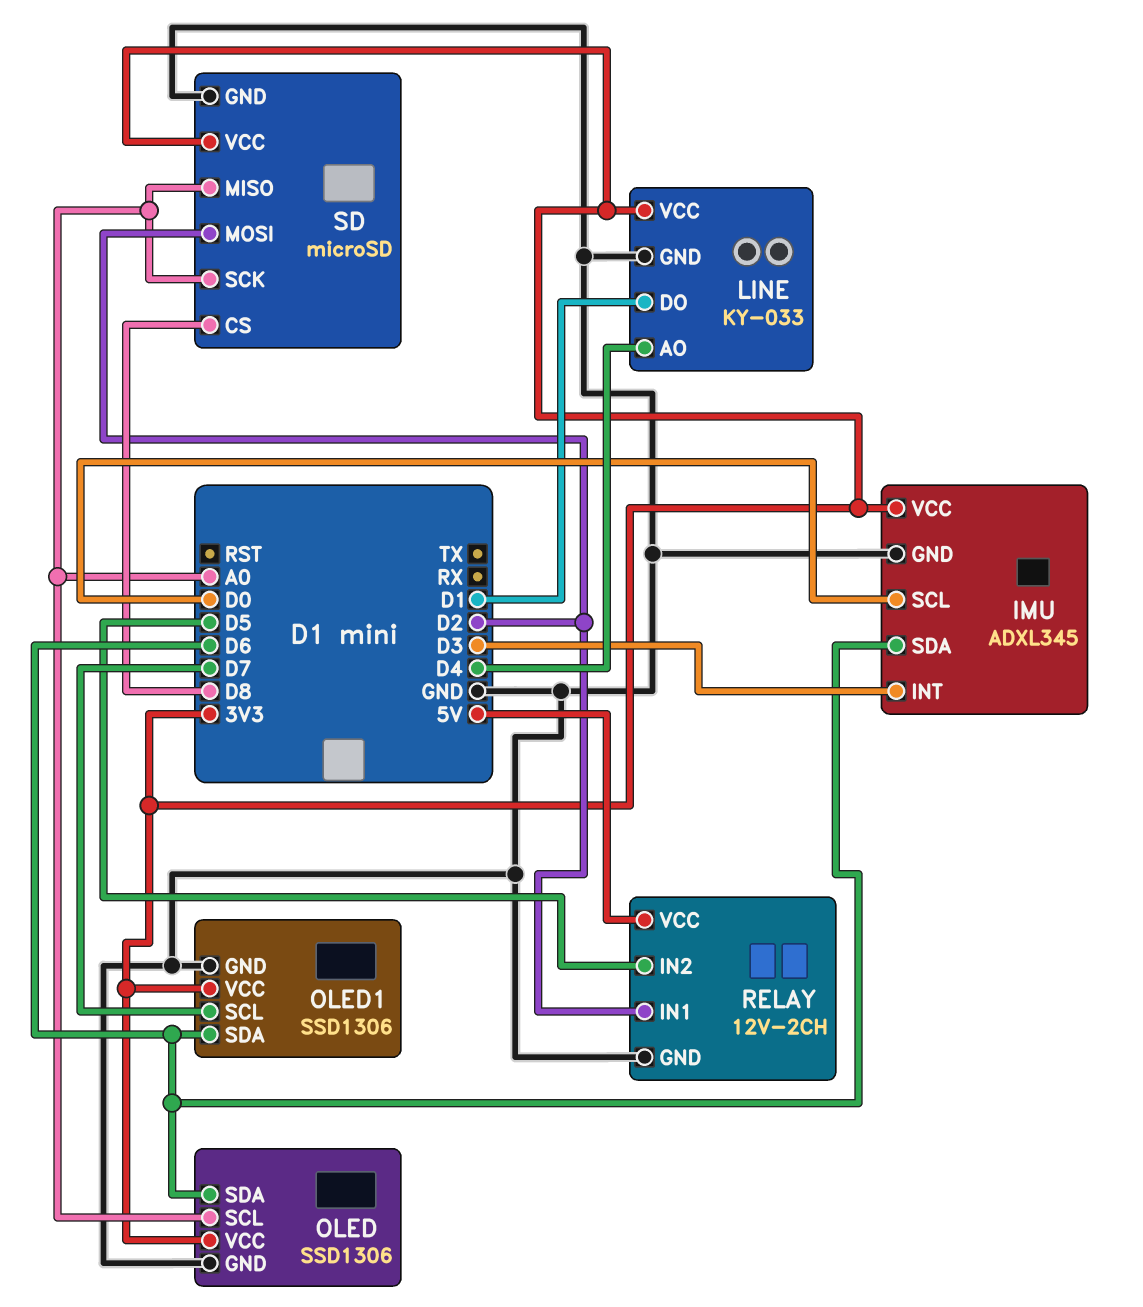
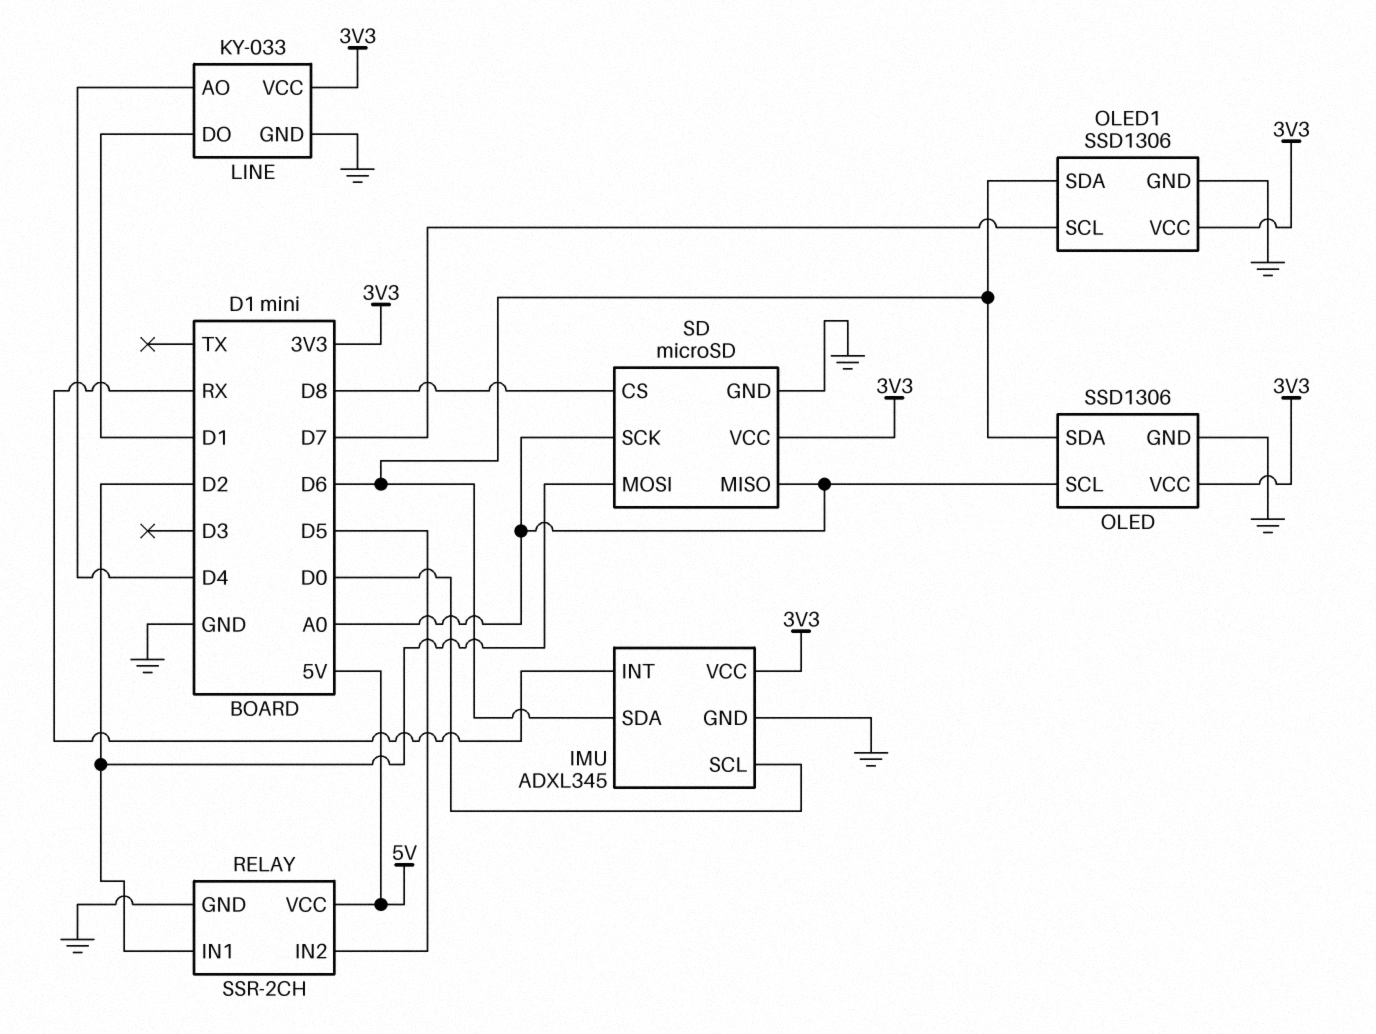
IMU pin INT: D3 -> RX
RELAY: 12V-2CH -> SSR-2CH

